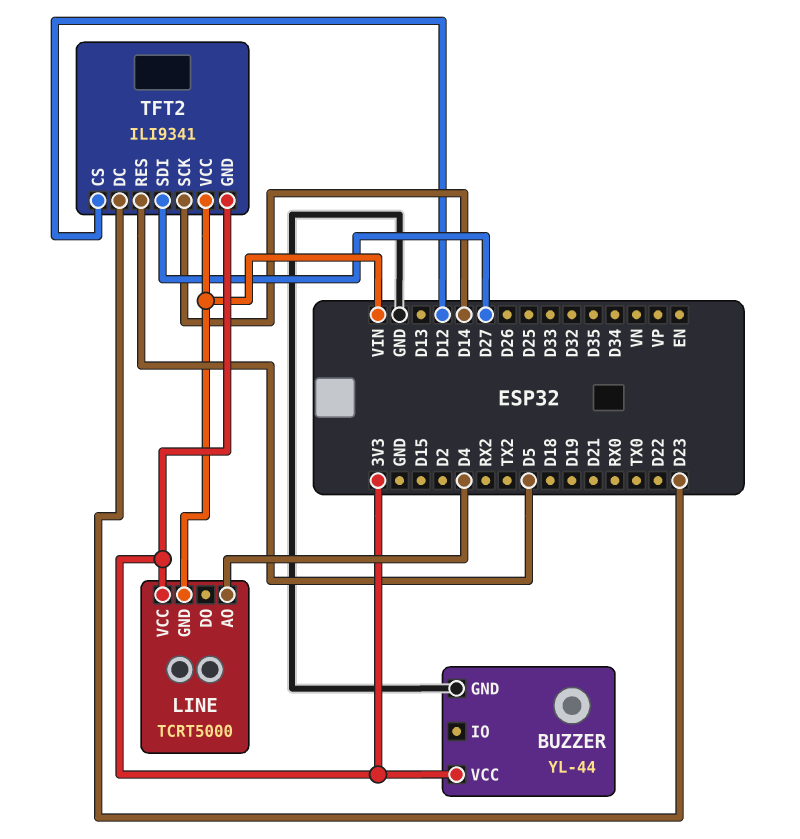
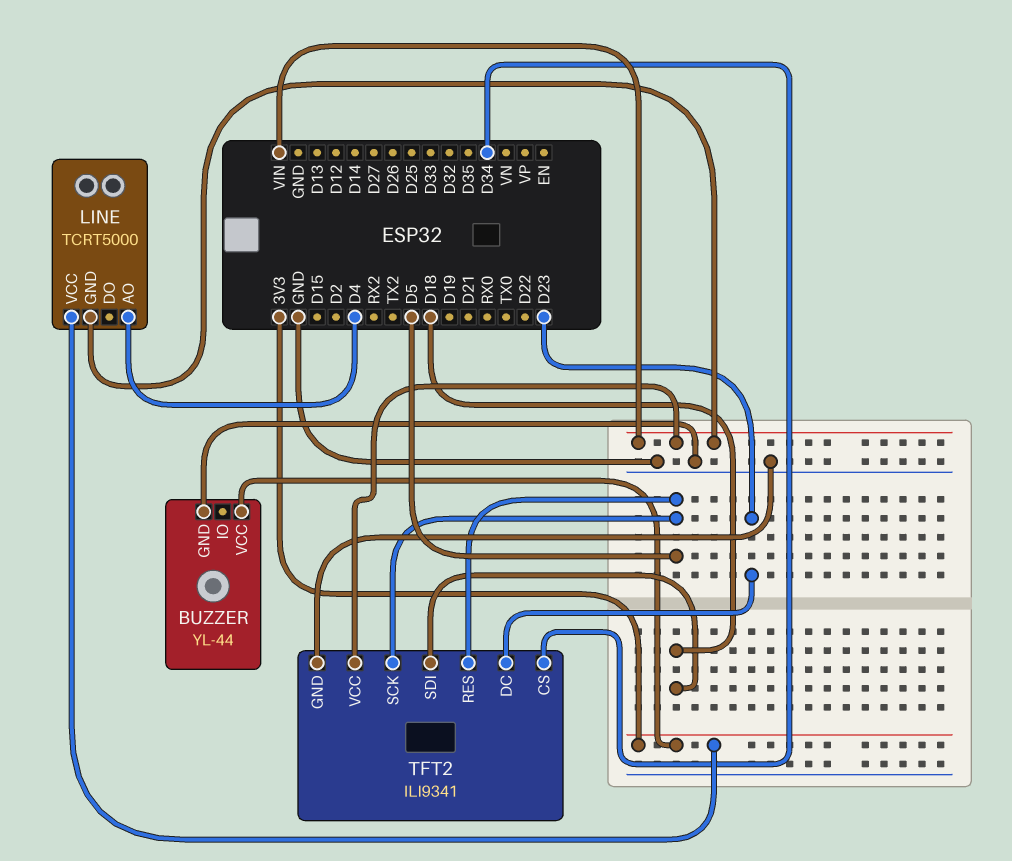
TFT2 pin CS: D12 -> D34
TFT2 pin GND: 3V3 -> GND
TFT2 pin SCK: D14 -> D5
TFT2 pin SDI: D27 -> D18

